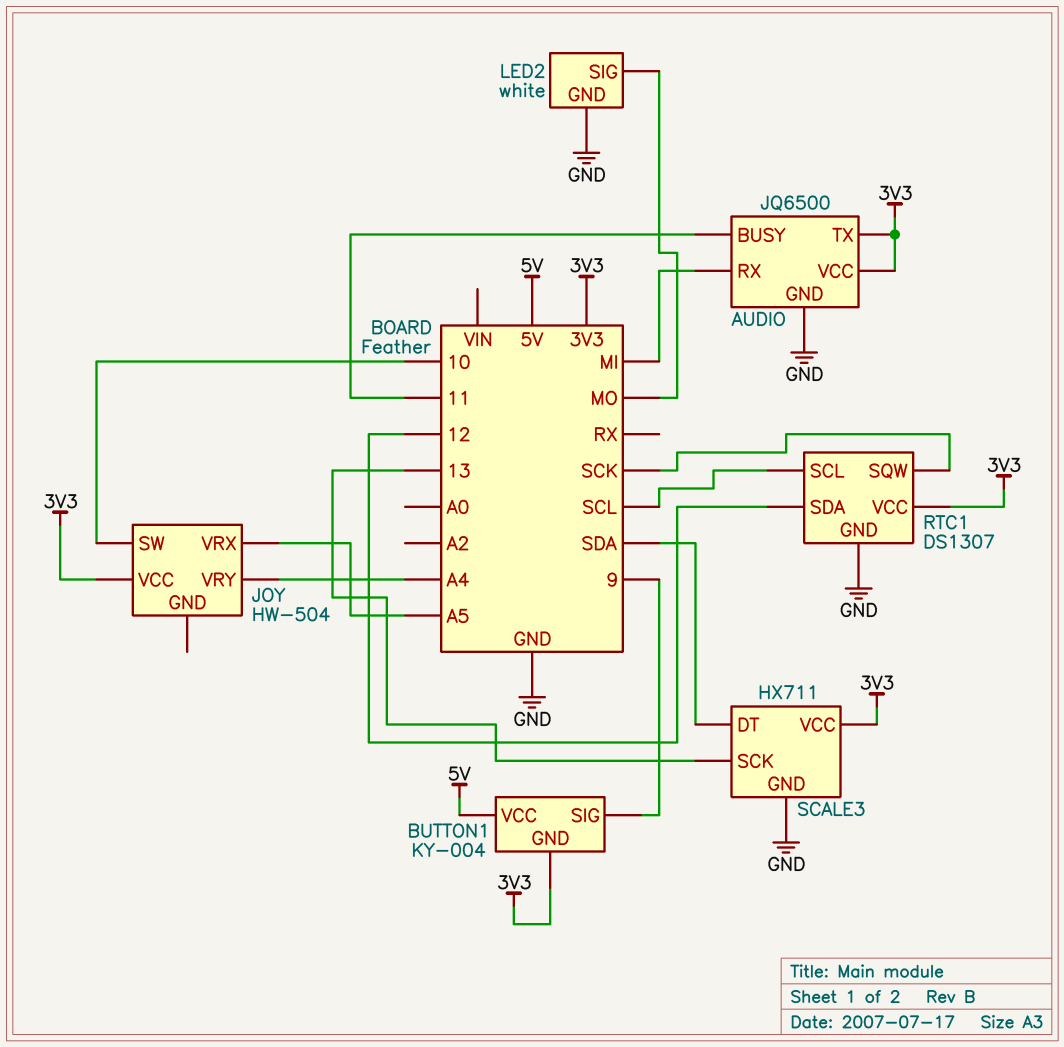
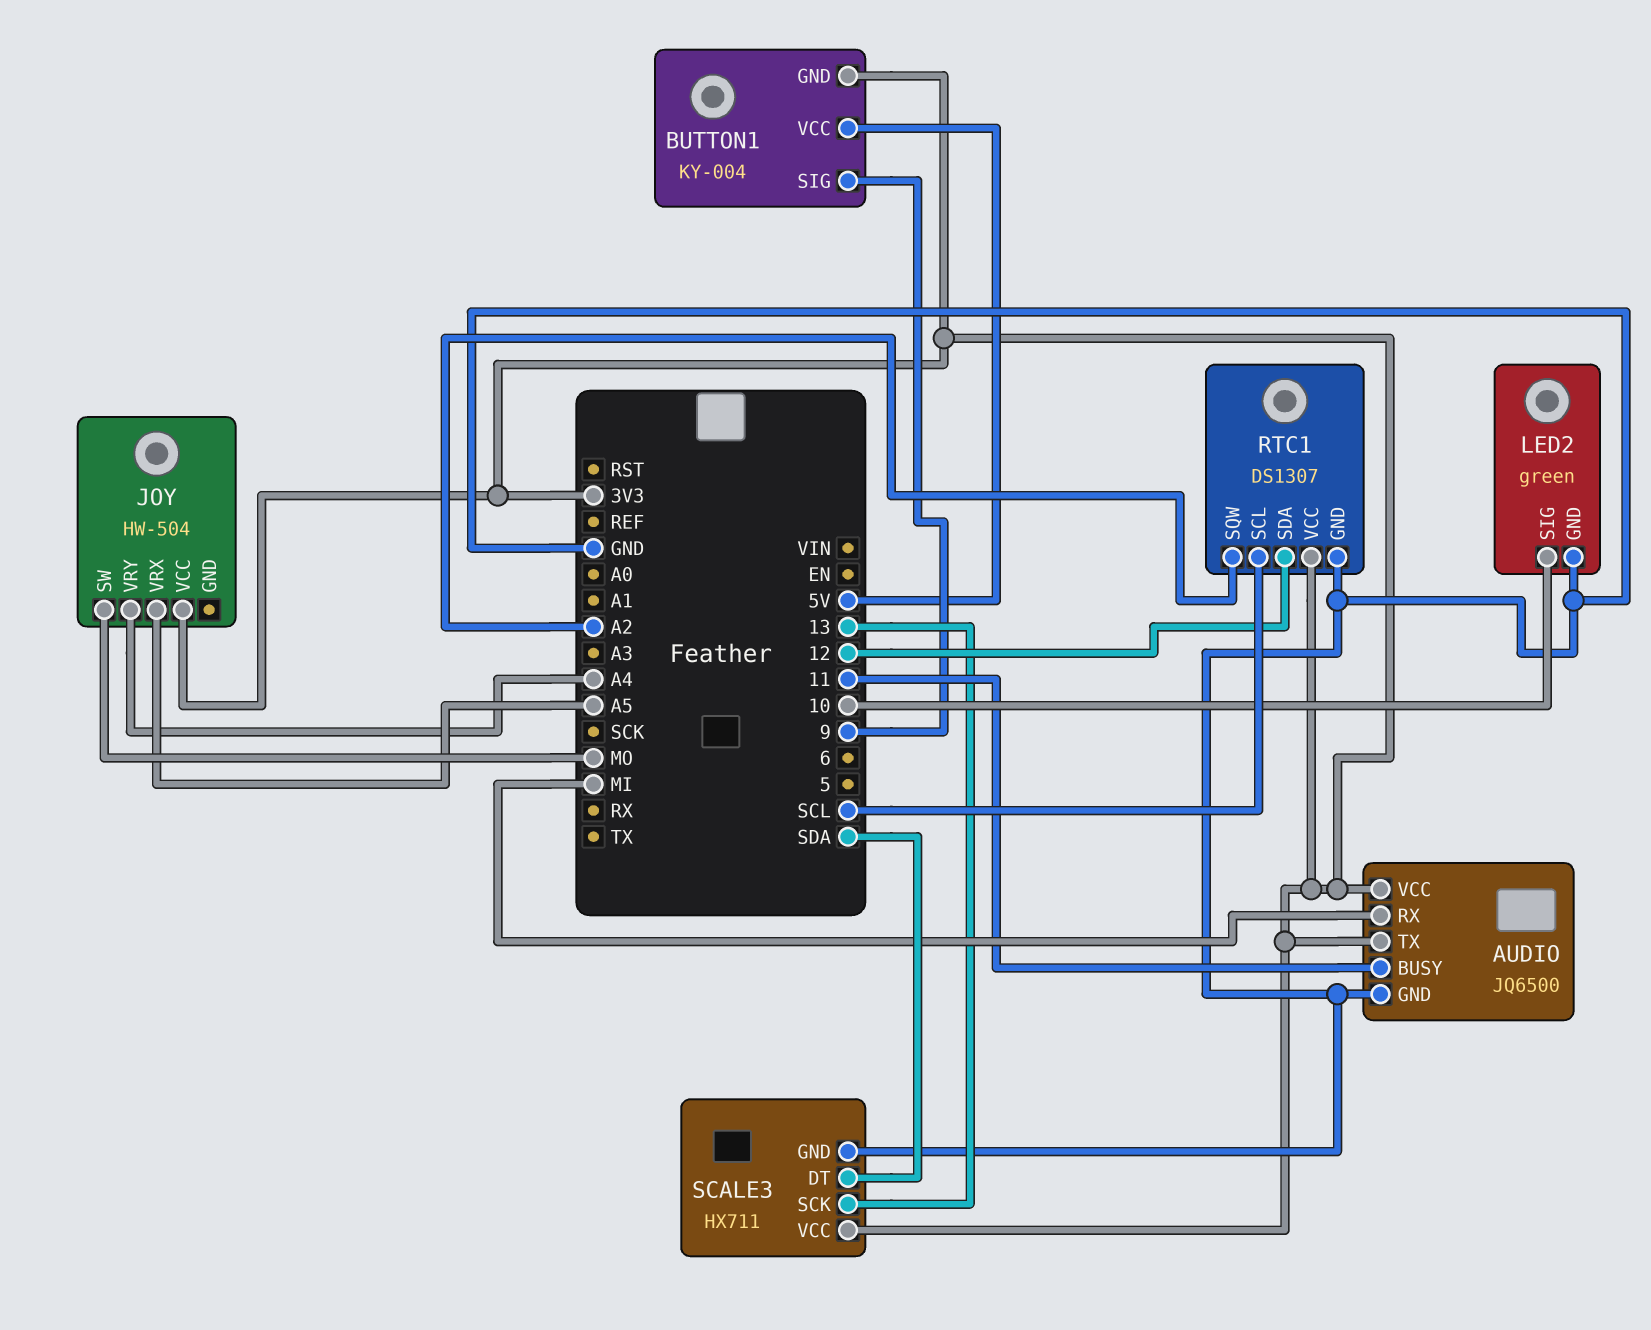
JOY pin SW: 10 -> MO
LED2: white -> green
LED2 pin SIG: MO -> 10
RTC1 pin SQW: SCK -> A2

